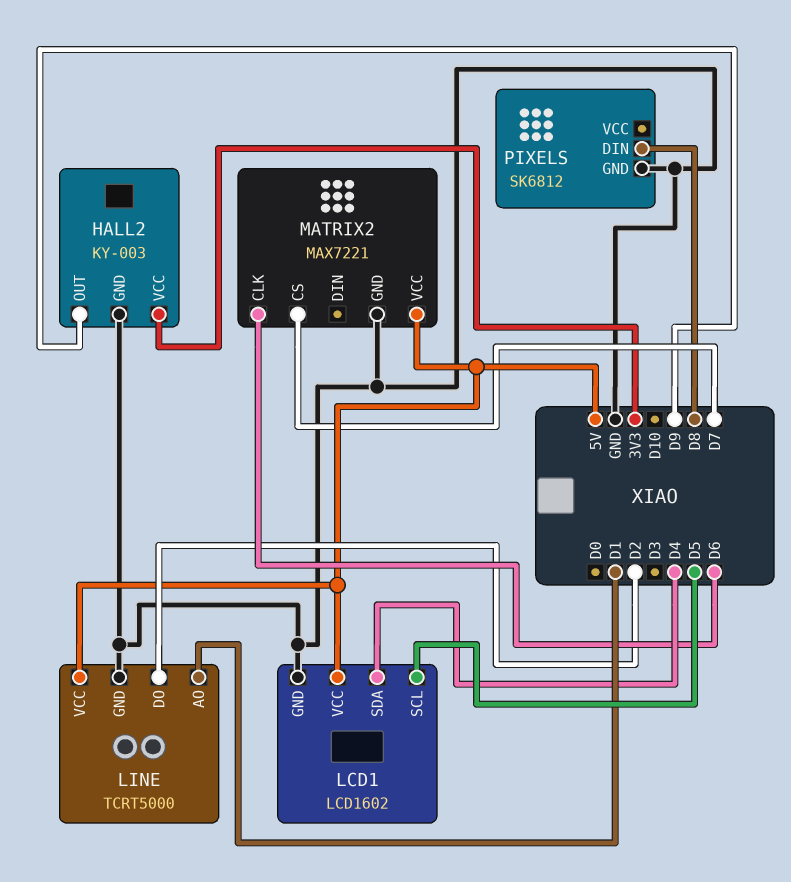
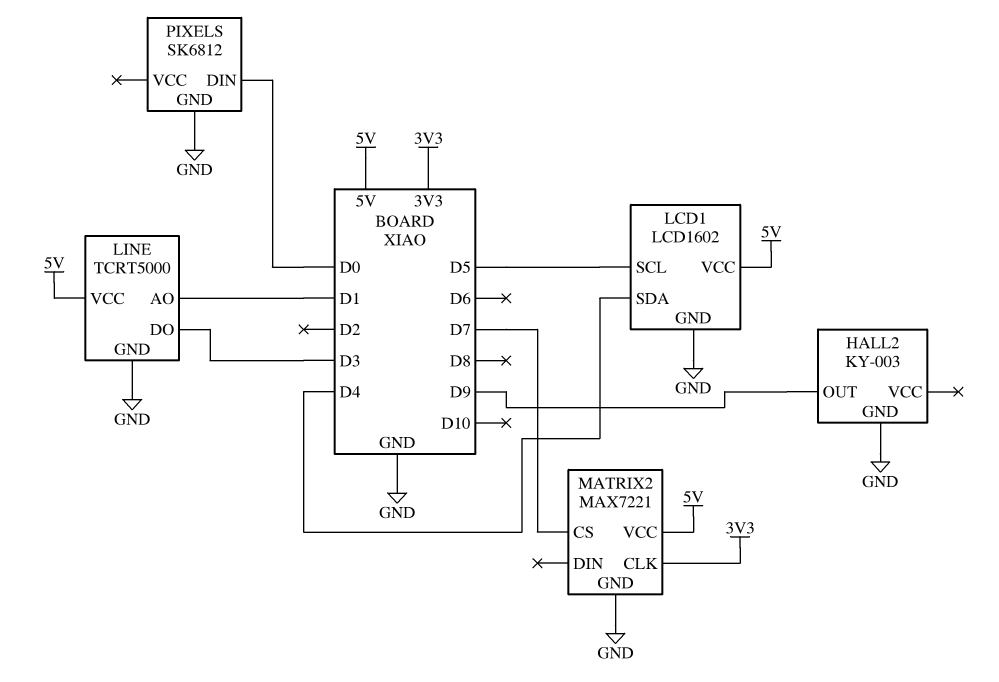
HALL2 pin VCC: 3V3 -> none
LINE pin DO: D2 -> D3
MATRIX2 pin CLK: D6 -> 3V3
PIXELS pin DIN: D8 -> D0

